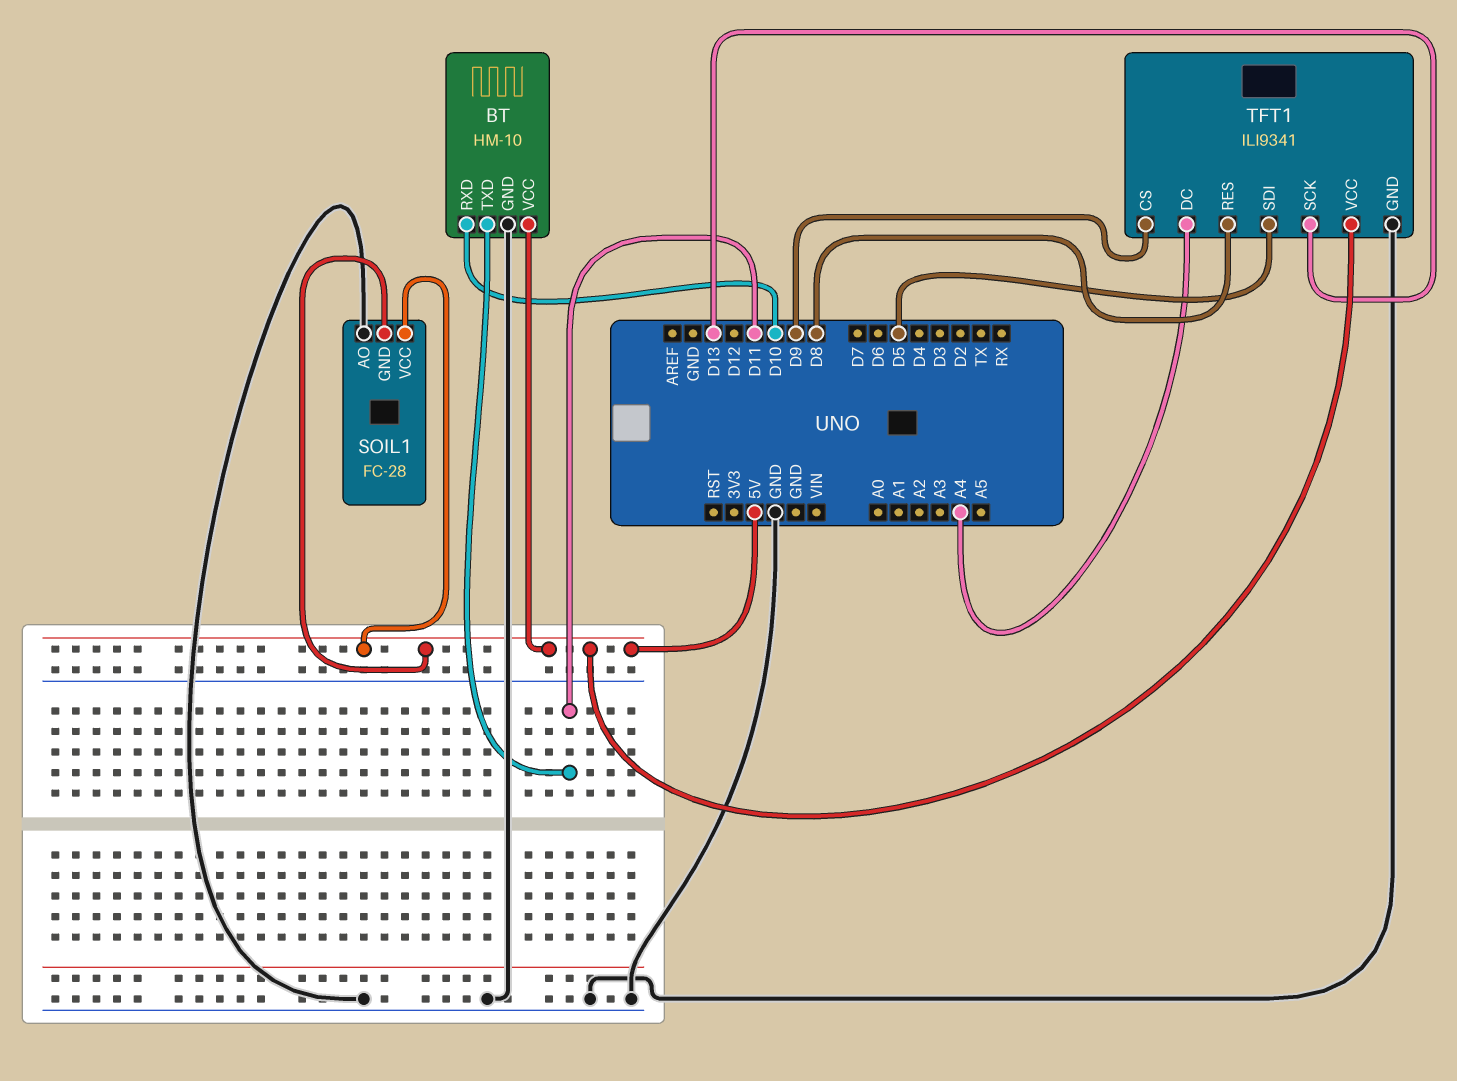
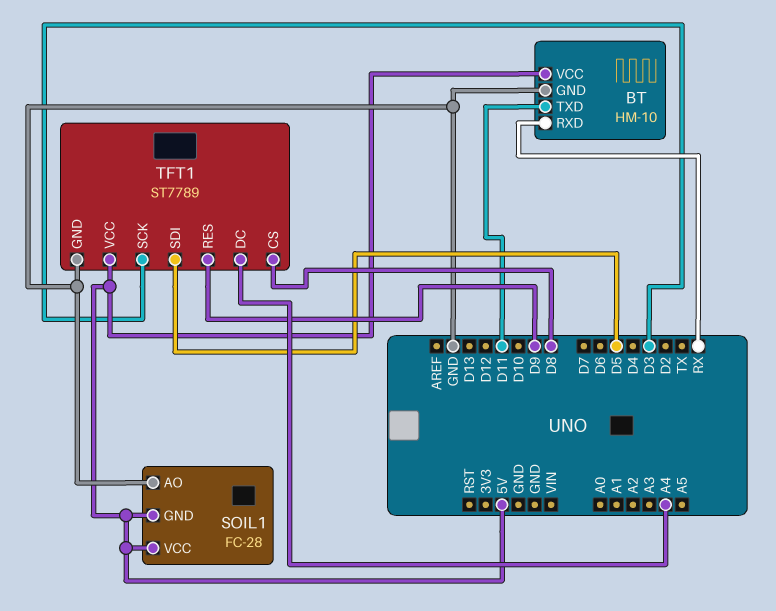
BT pin RXD: D10 -> RX
TFT1: ILI9341 -> ST7789
TFT1 pin CS: D9 -> D8
TFT1 pin RES: D8 -> D9
TFT1 pin SCK: D13 -> D3

